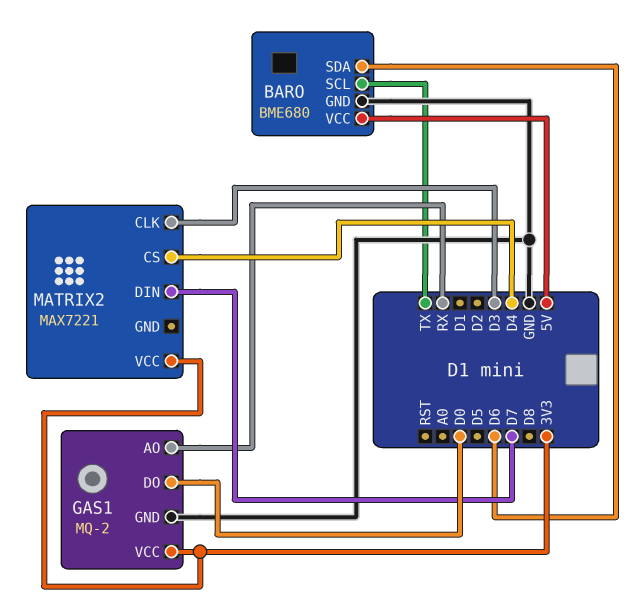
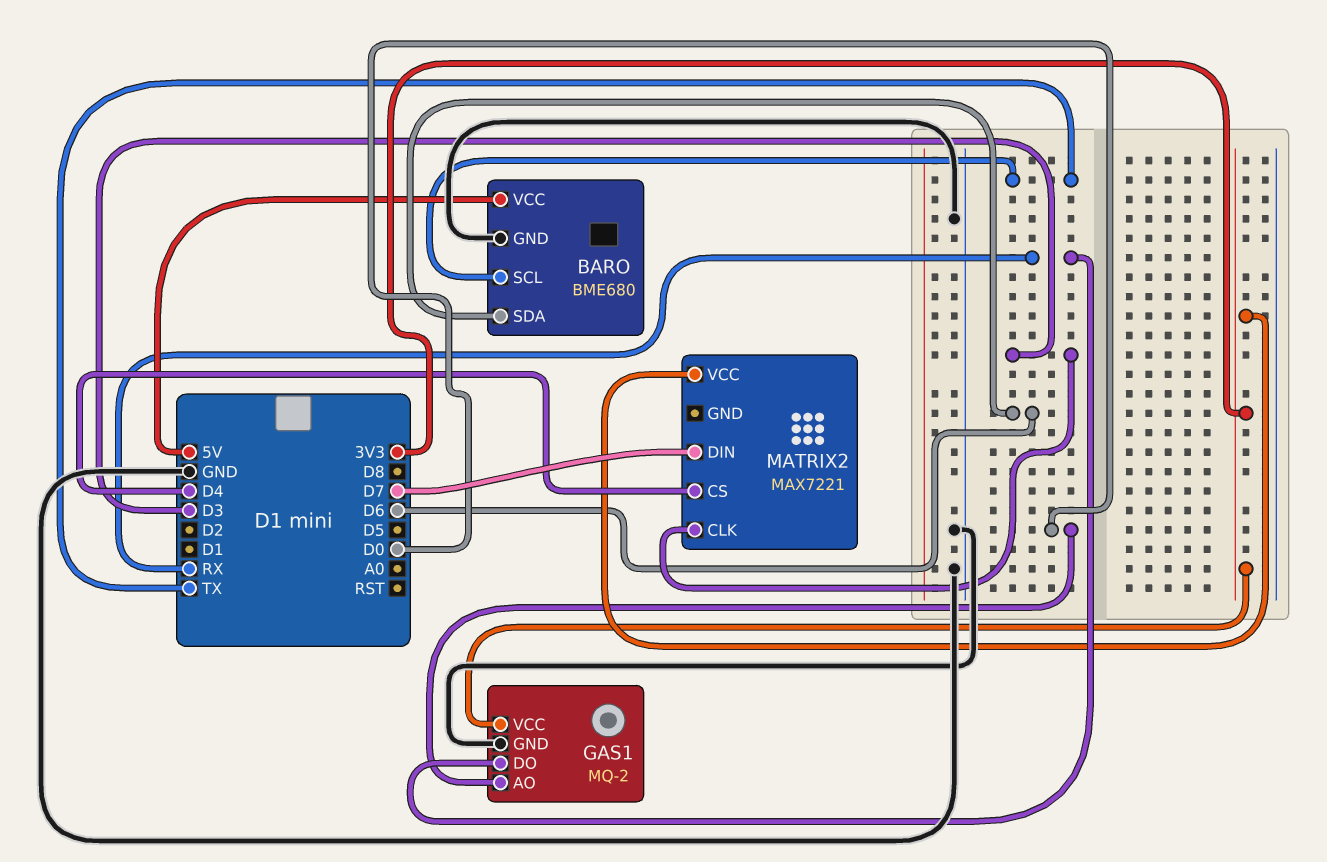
GAS1 pin AO: RX -> D0
GAS1 pin DO: D0 -> RX

